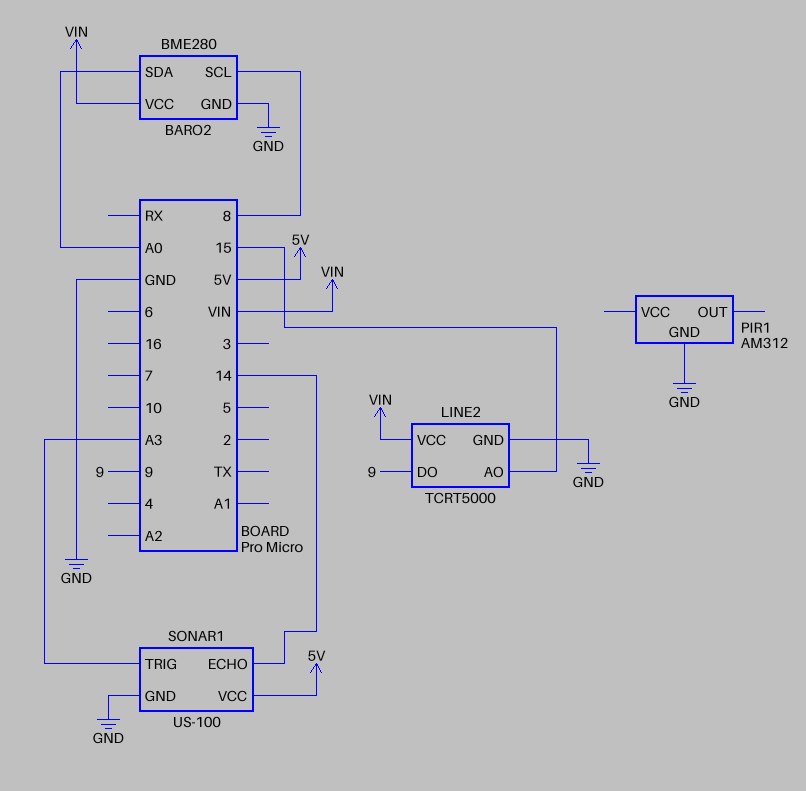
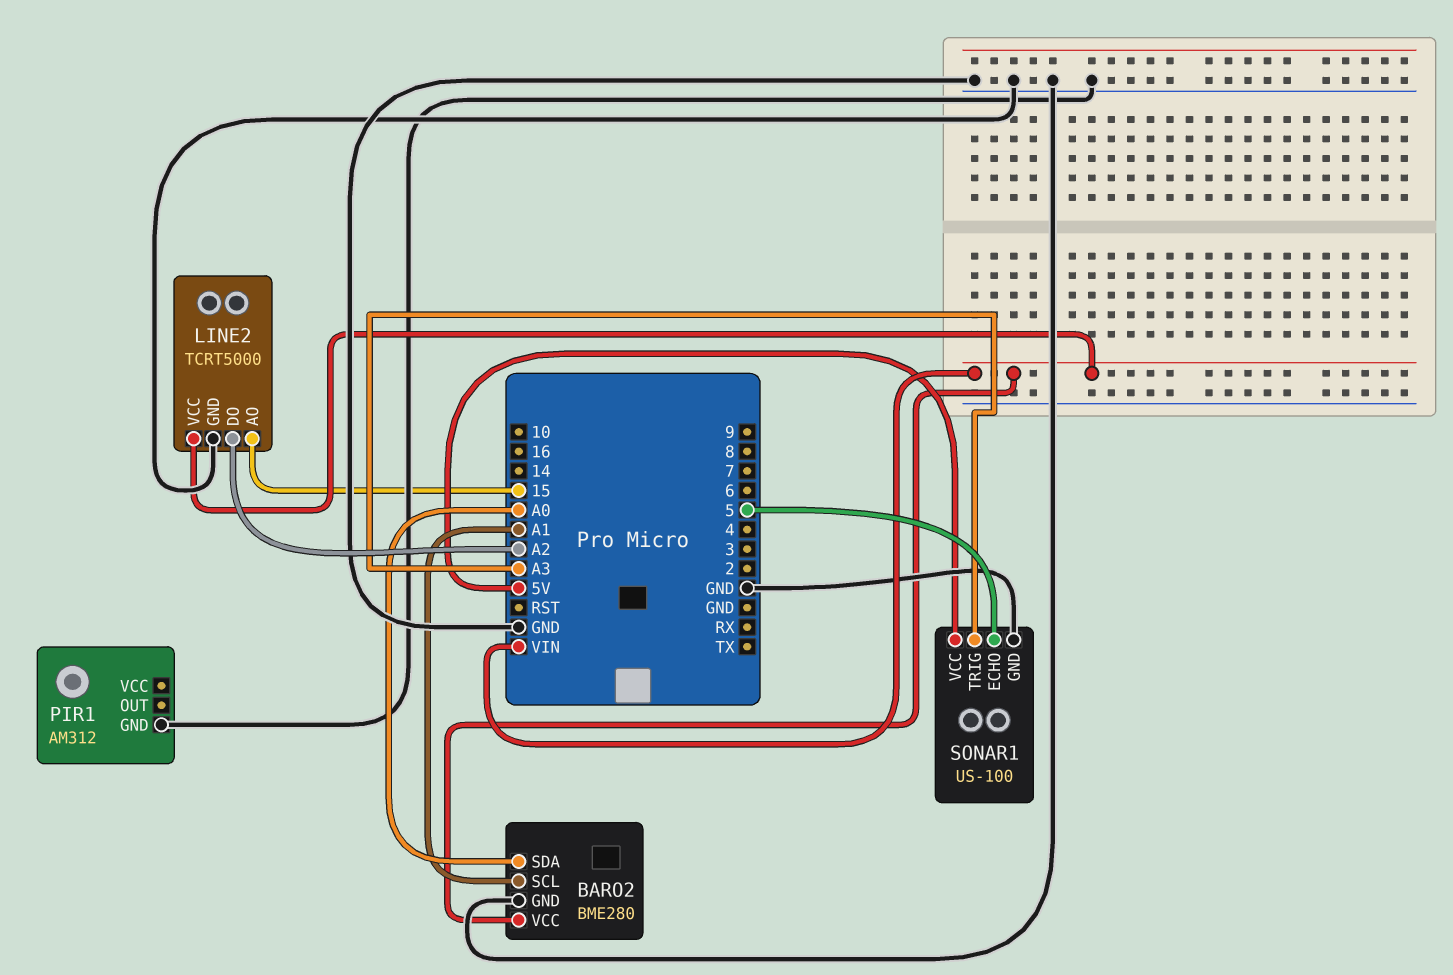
BARO2 pin SCL: 8 -> A1
LINE2 pin DO: 9 -> A2
SONAR1 pin ECHO: 14 -> 5

